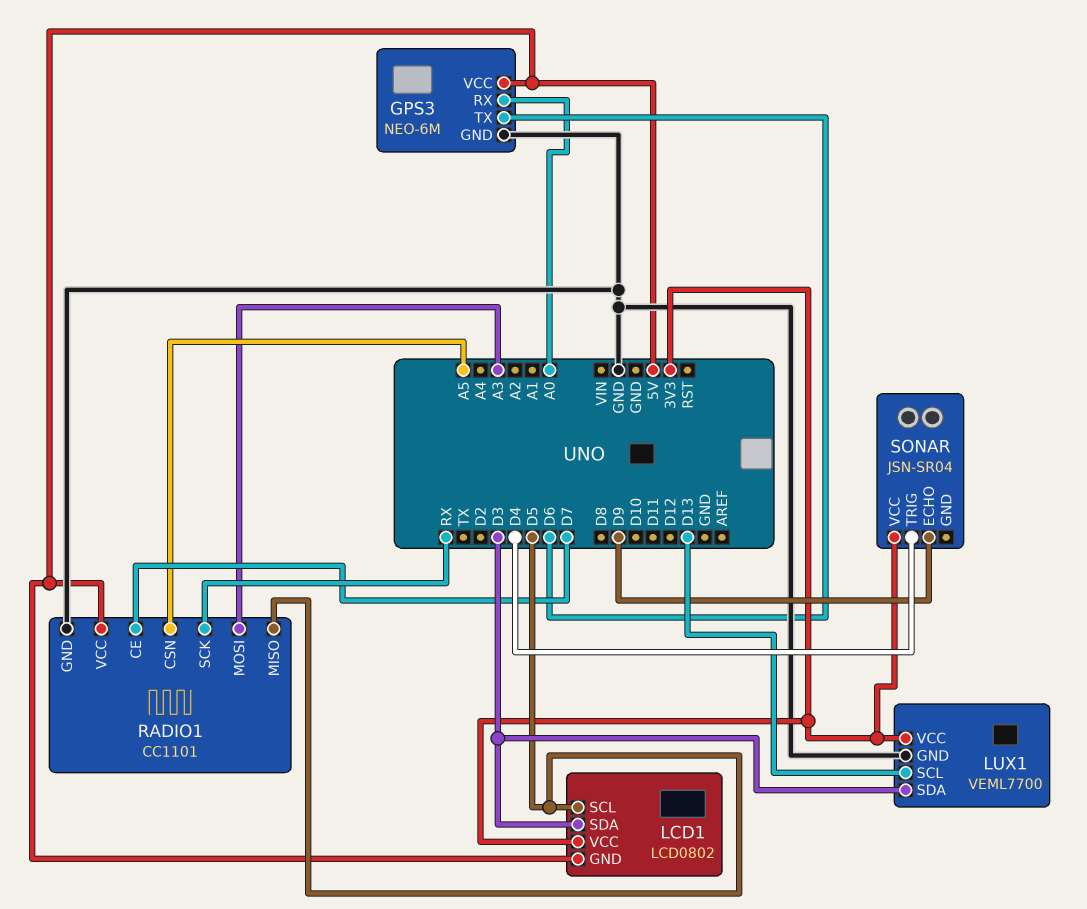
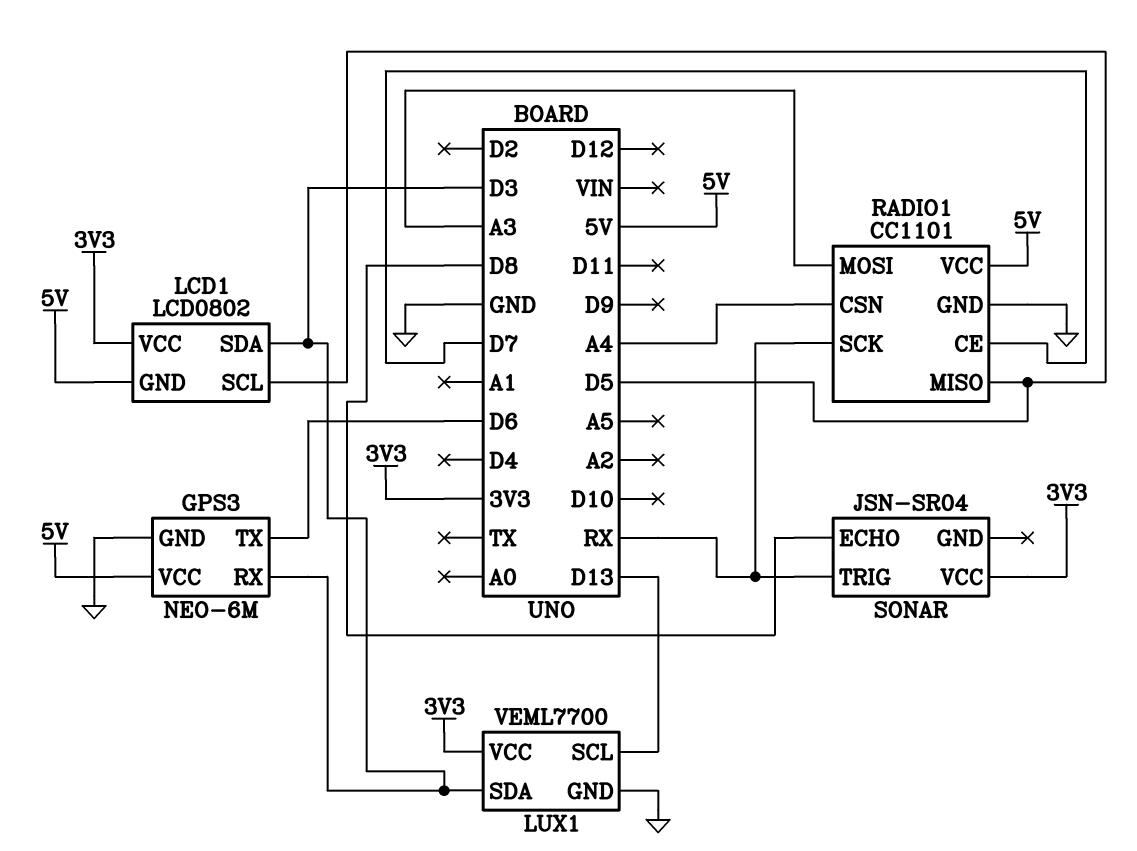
GPS3 pin RX: A0 -> D3
RADIO1 pin CSN: A5 -> A4
SONAR pin ECHO: D9 -> D8
SONAR pin TRIG: D4 -> RX

